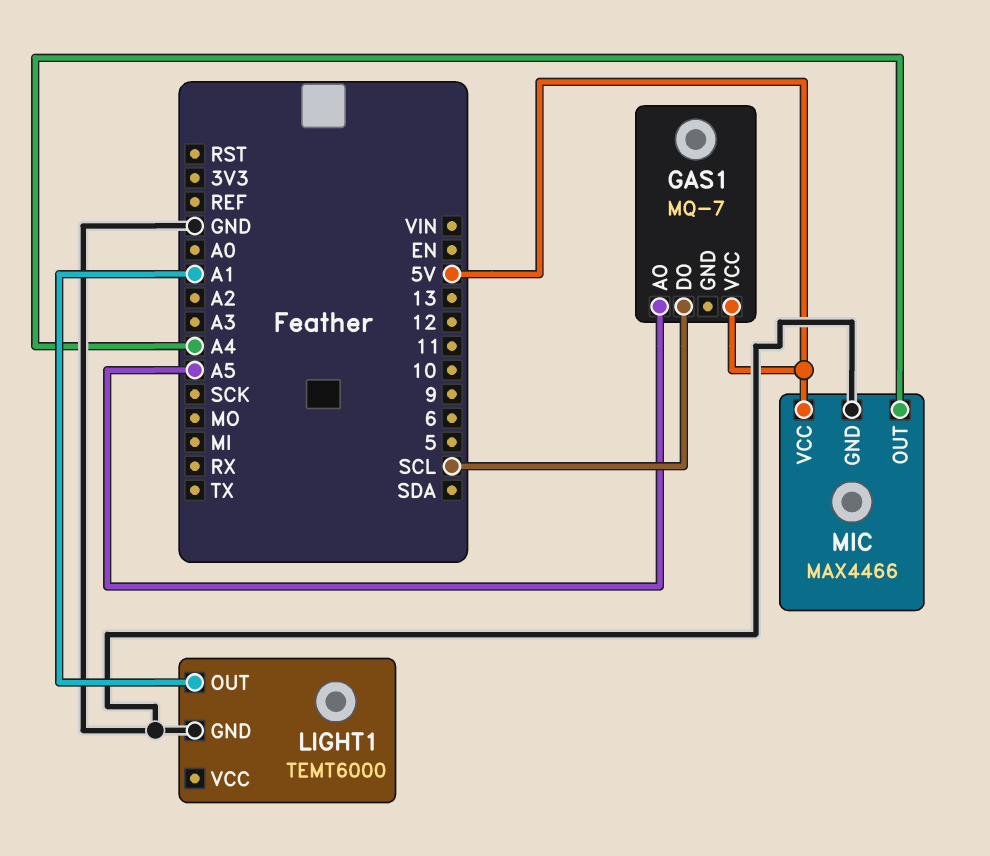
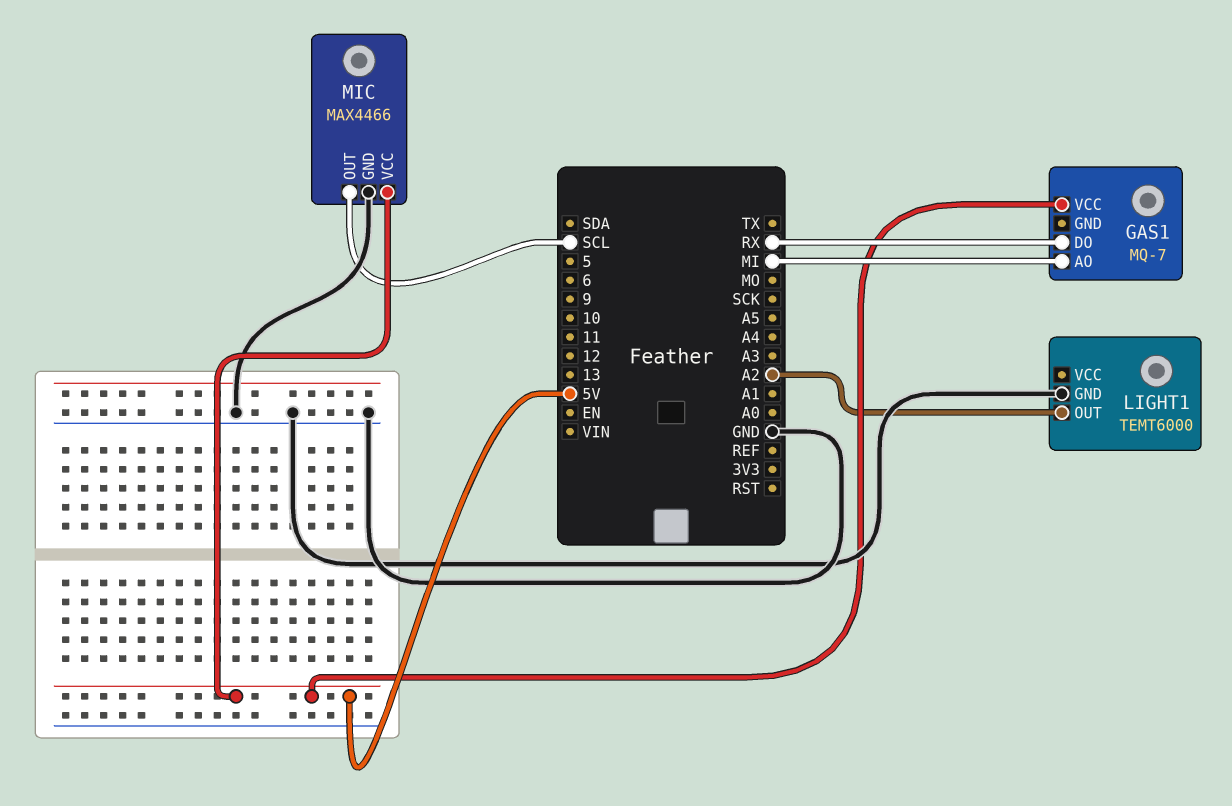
GAS1 pin AO: A5 -> MI
GAS1 pin DO: SCL -> RX
LIGHT1 pin OUT: A1 -> A2
MIC pin OUT: A4 -> SCL

